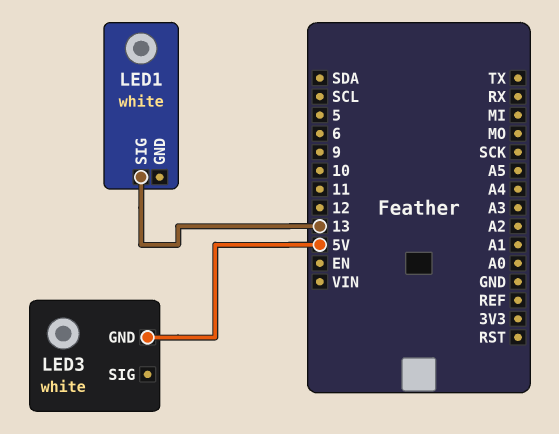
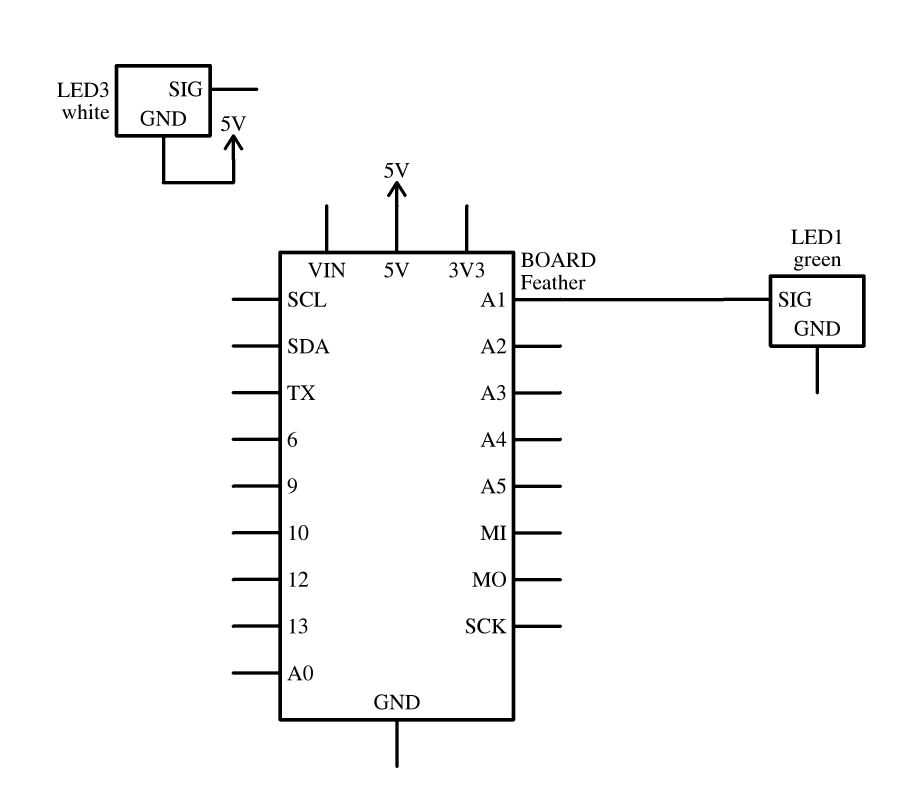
LED1: white -> green
LED1 pin SIG: 13 -> A1

